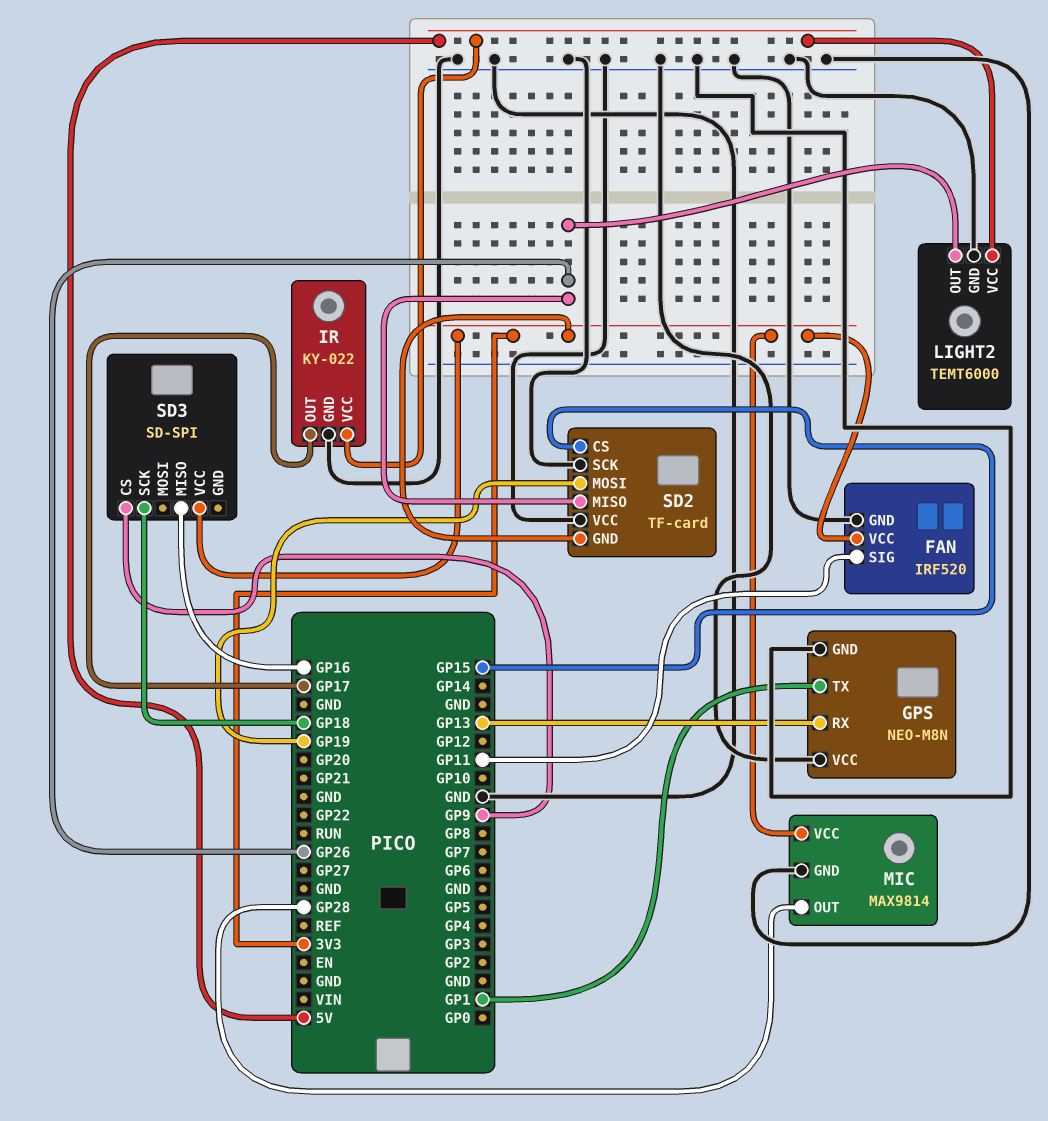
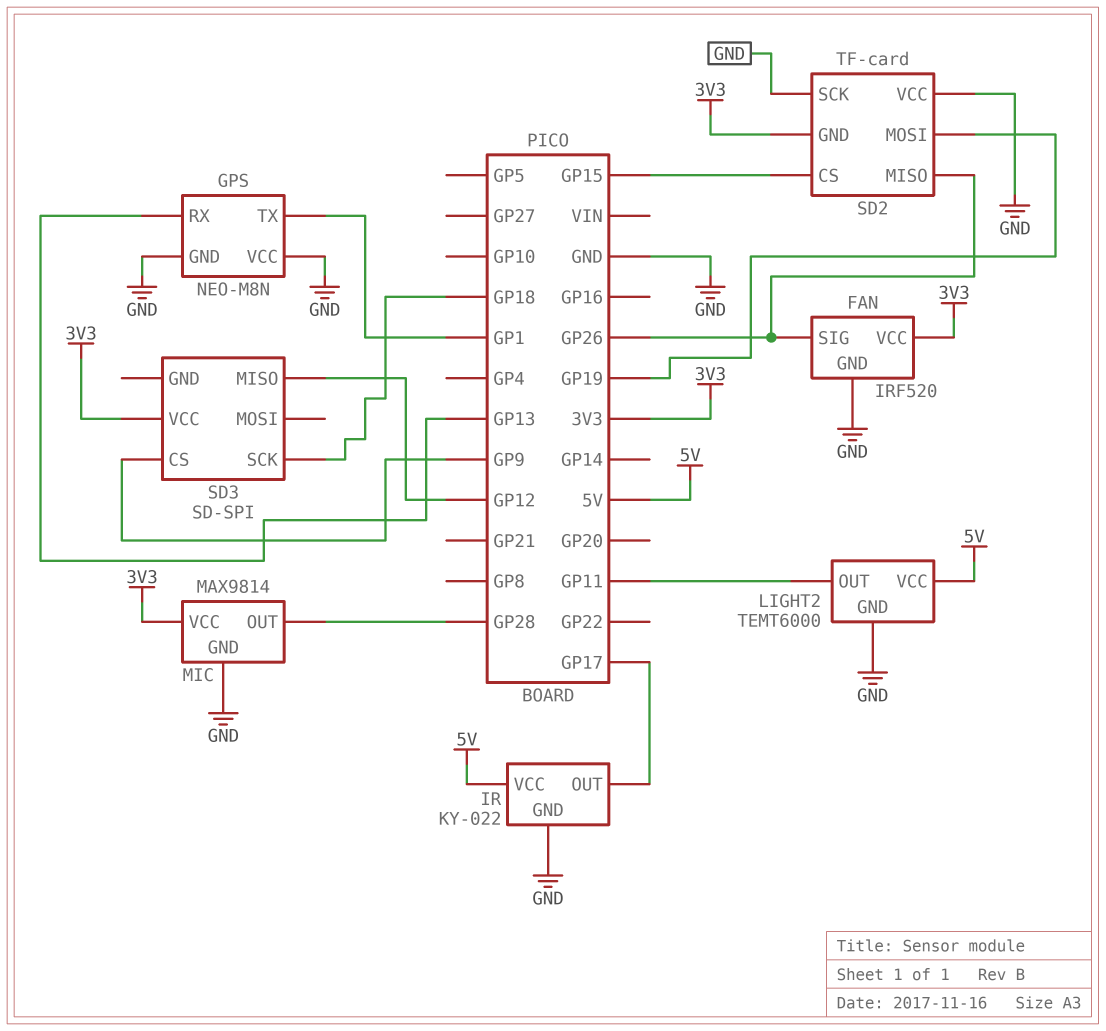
FAN pin SIG: GP11 -> GP26
LIGHT2 pin OUT: GP26 -> GP11
SD3 pin MISO: GP16 -> GP12

